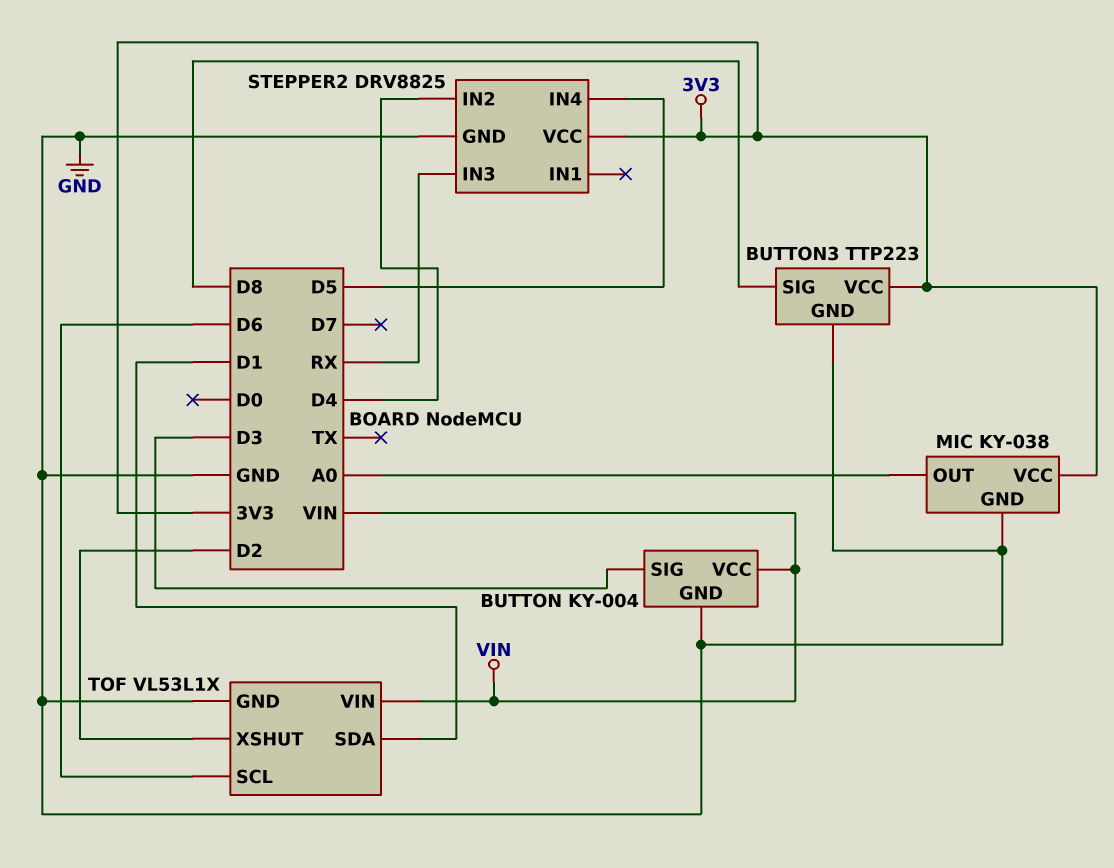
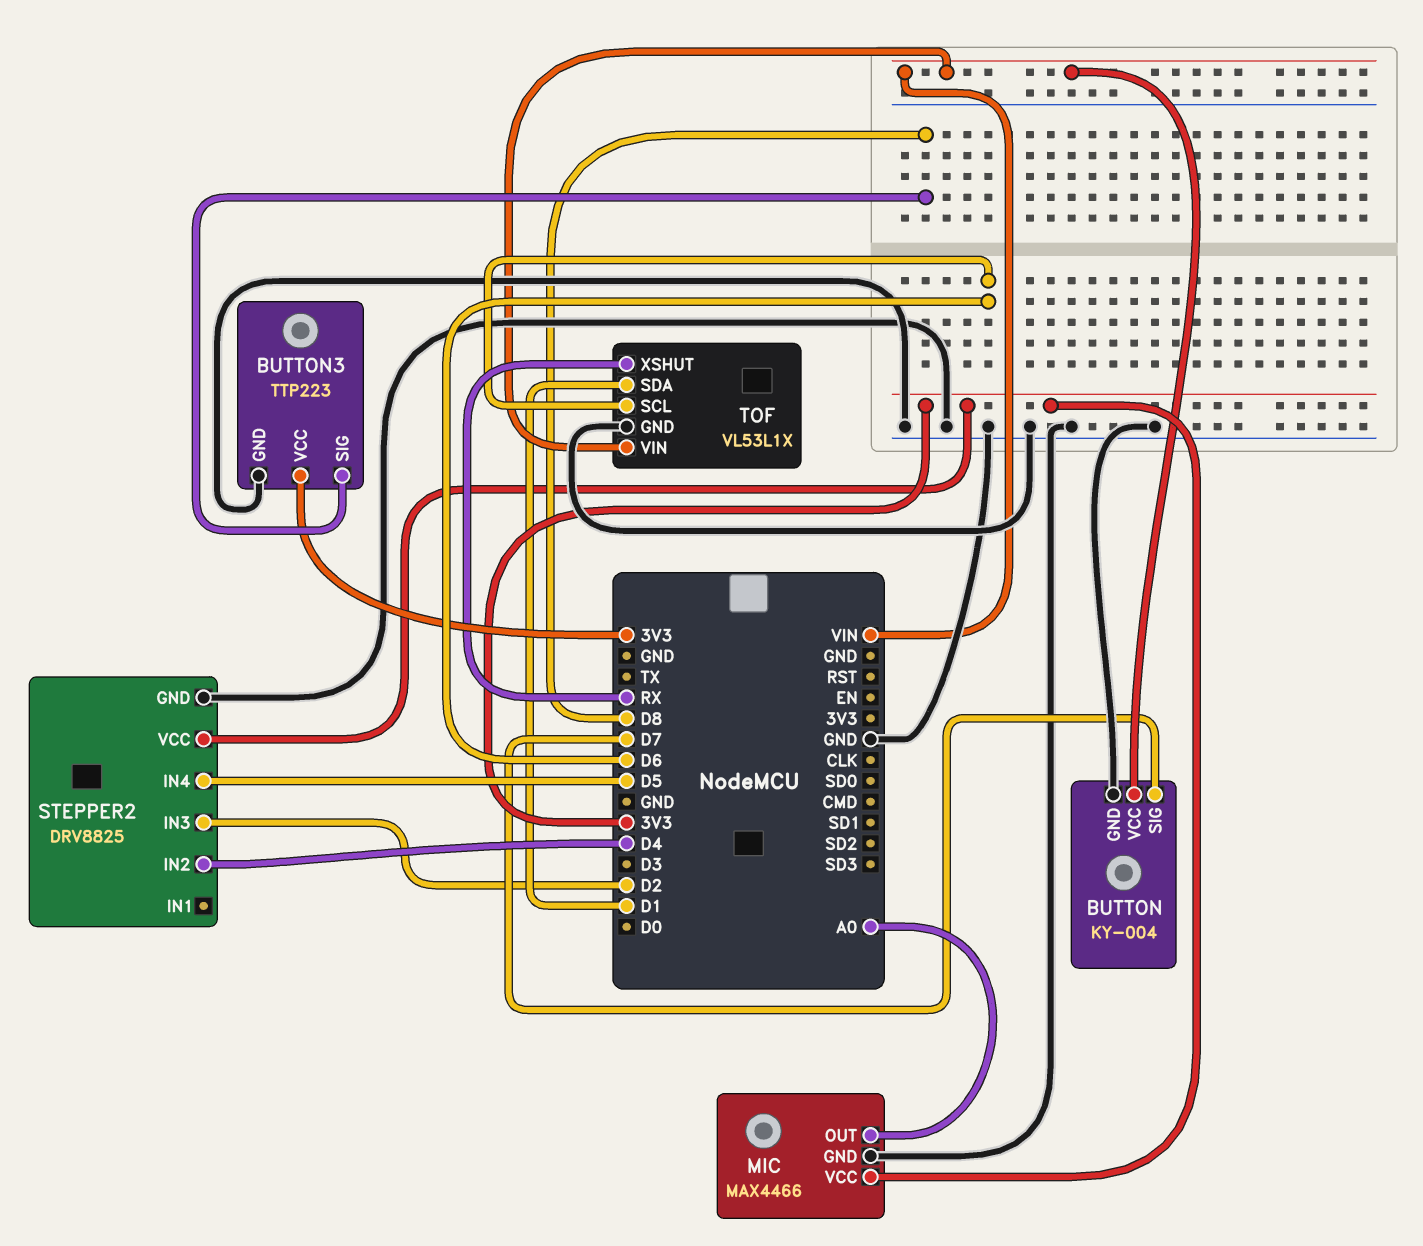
BUTTON pin SIG: D3 -> D7
MIC: KY-038 -> MAX4466
STEPPER2 pin IN3: RX -> D2
TOF pin XSHUT: D2 -> RX

